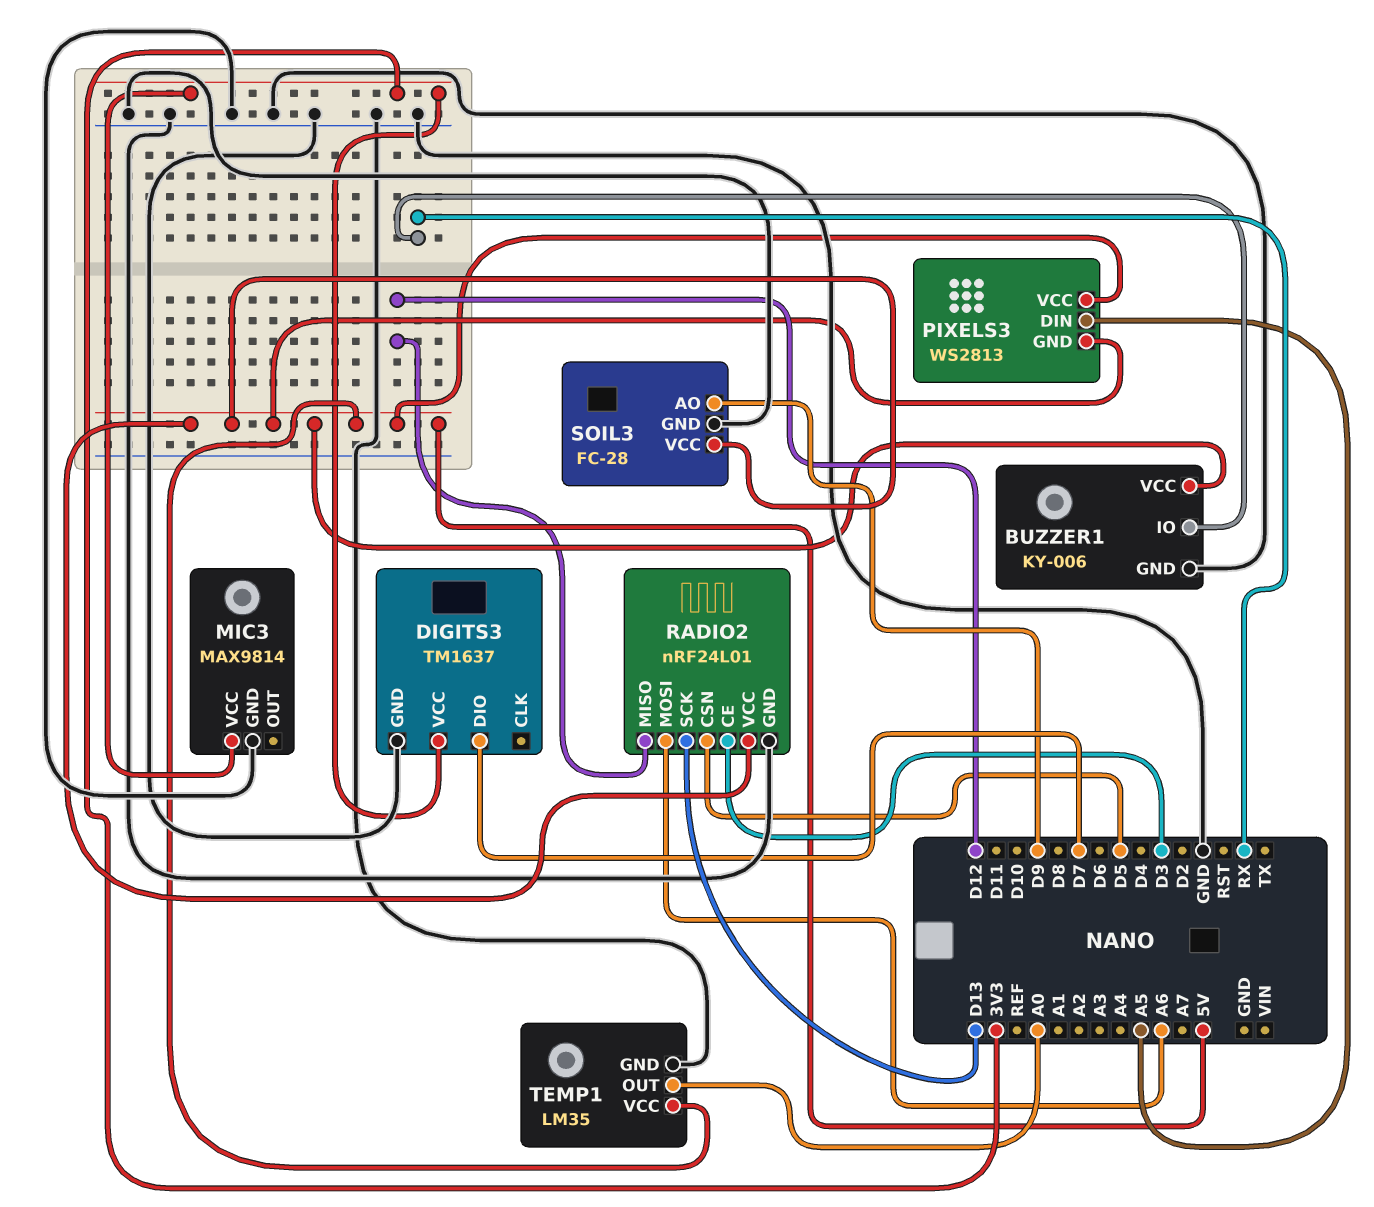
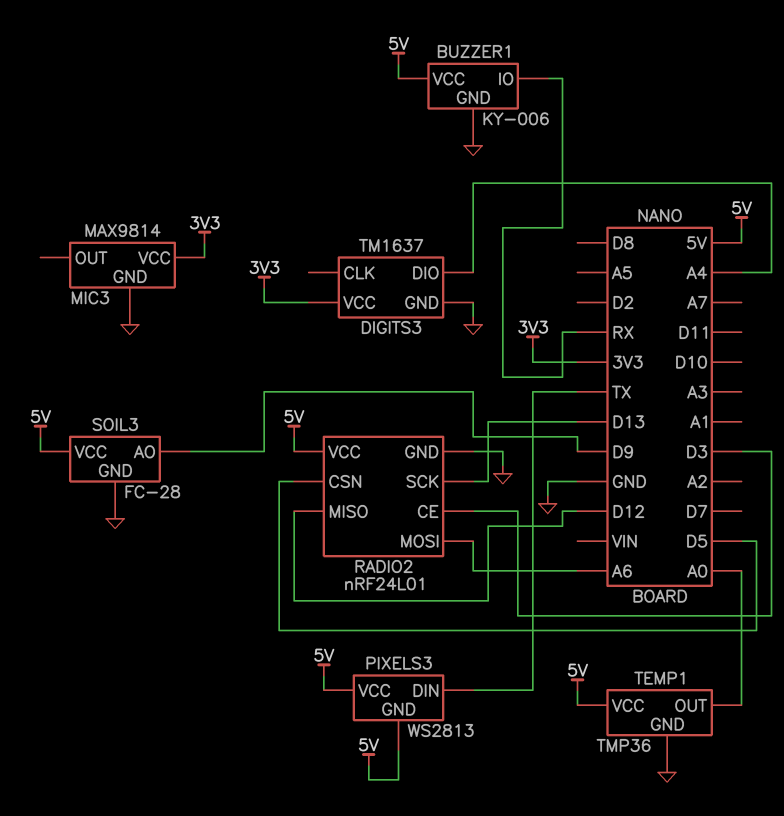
DIGITS3 pin DIO: D7 -> A4
PIXELS3 pin DIN: A5 -> TX
TEMP1: LM35 -> TMP36

